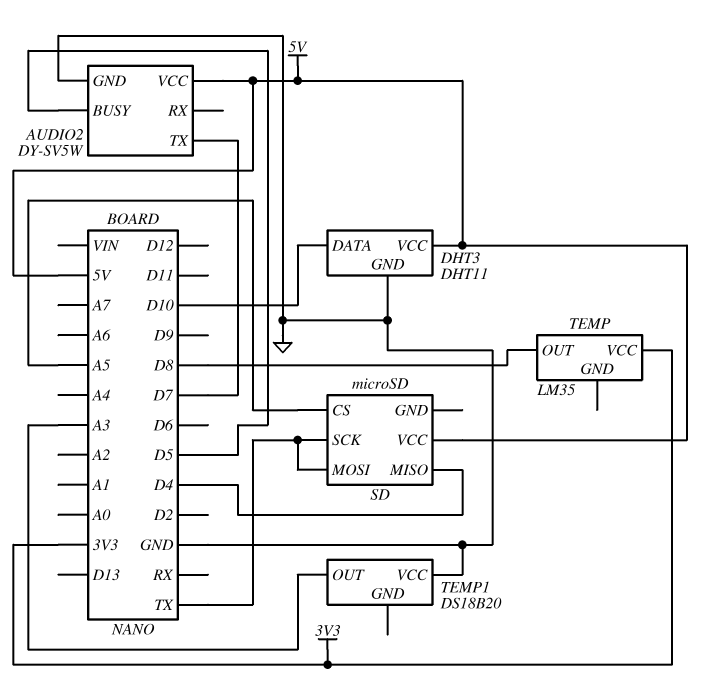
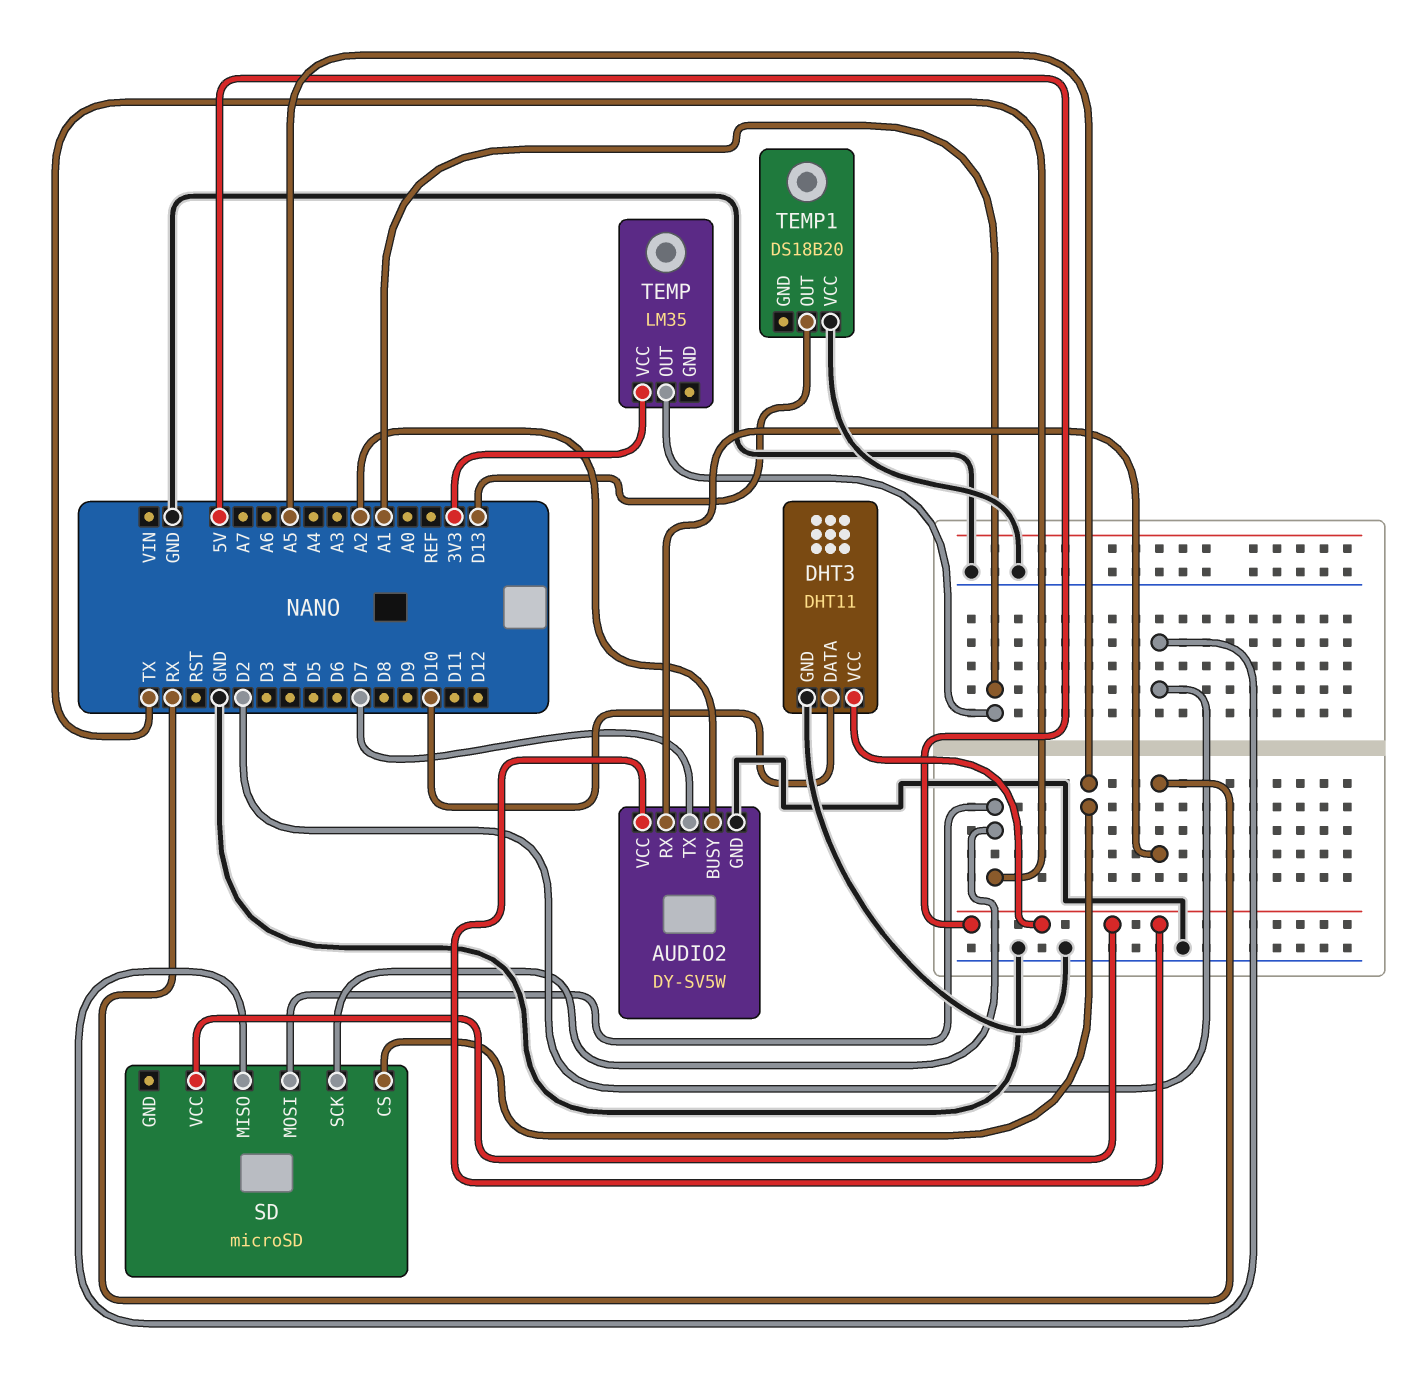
AUDIO2 pin BUSY: D5 -> A2
AUDIO2 pin RX: none -> RX
SD pin MISO: D4 -> D2
TEMP pin OUT: D8 -> A1
TEMP1 pin OUT: A3 -> D13

